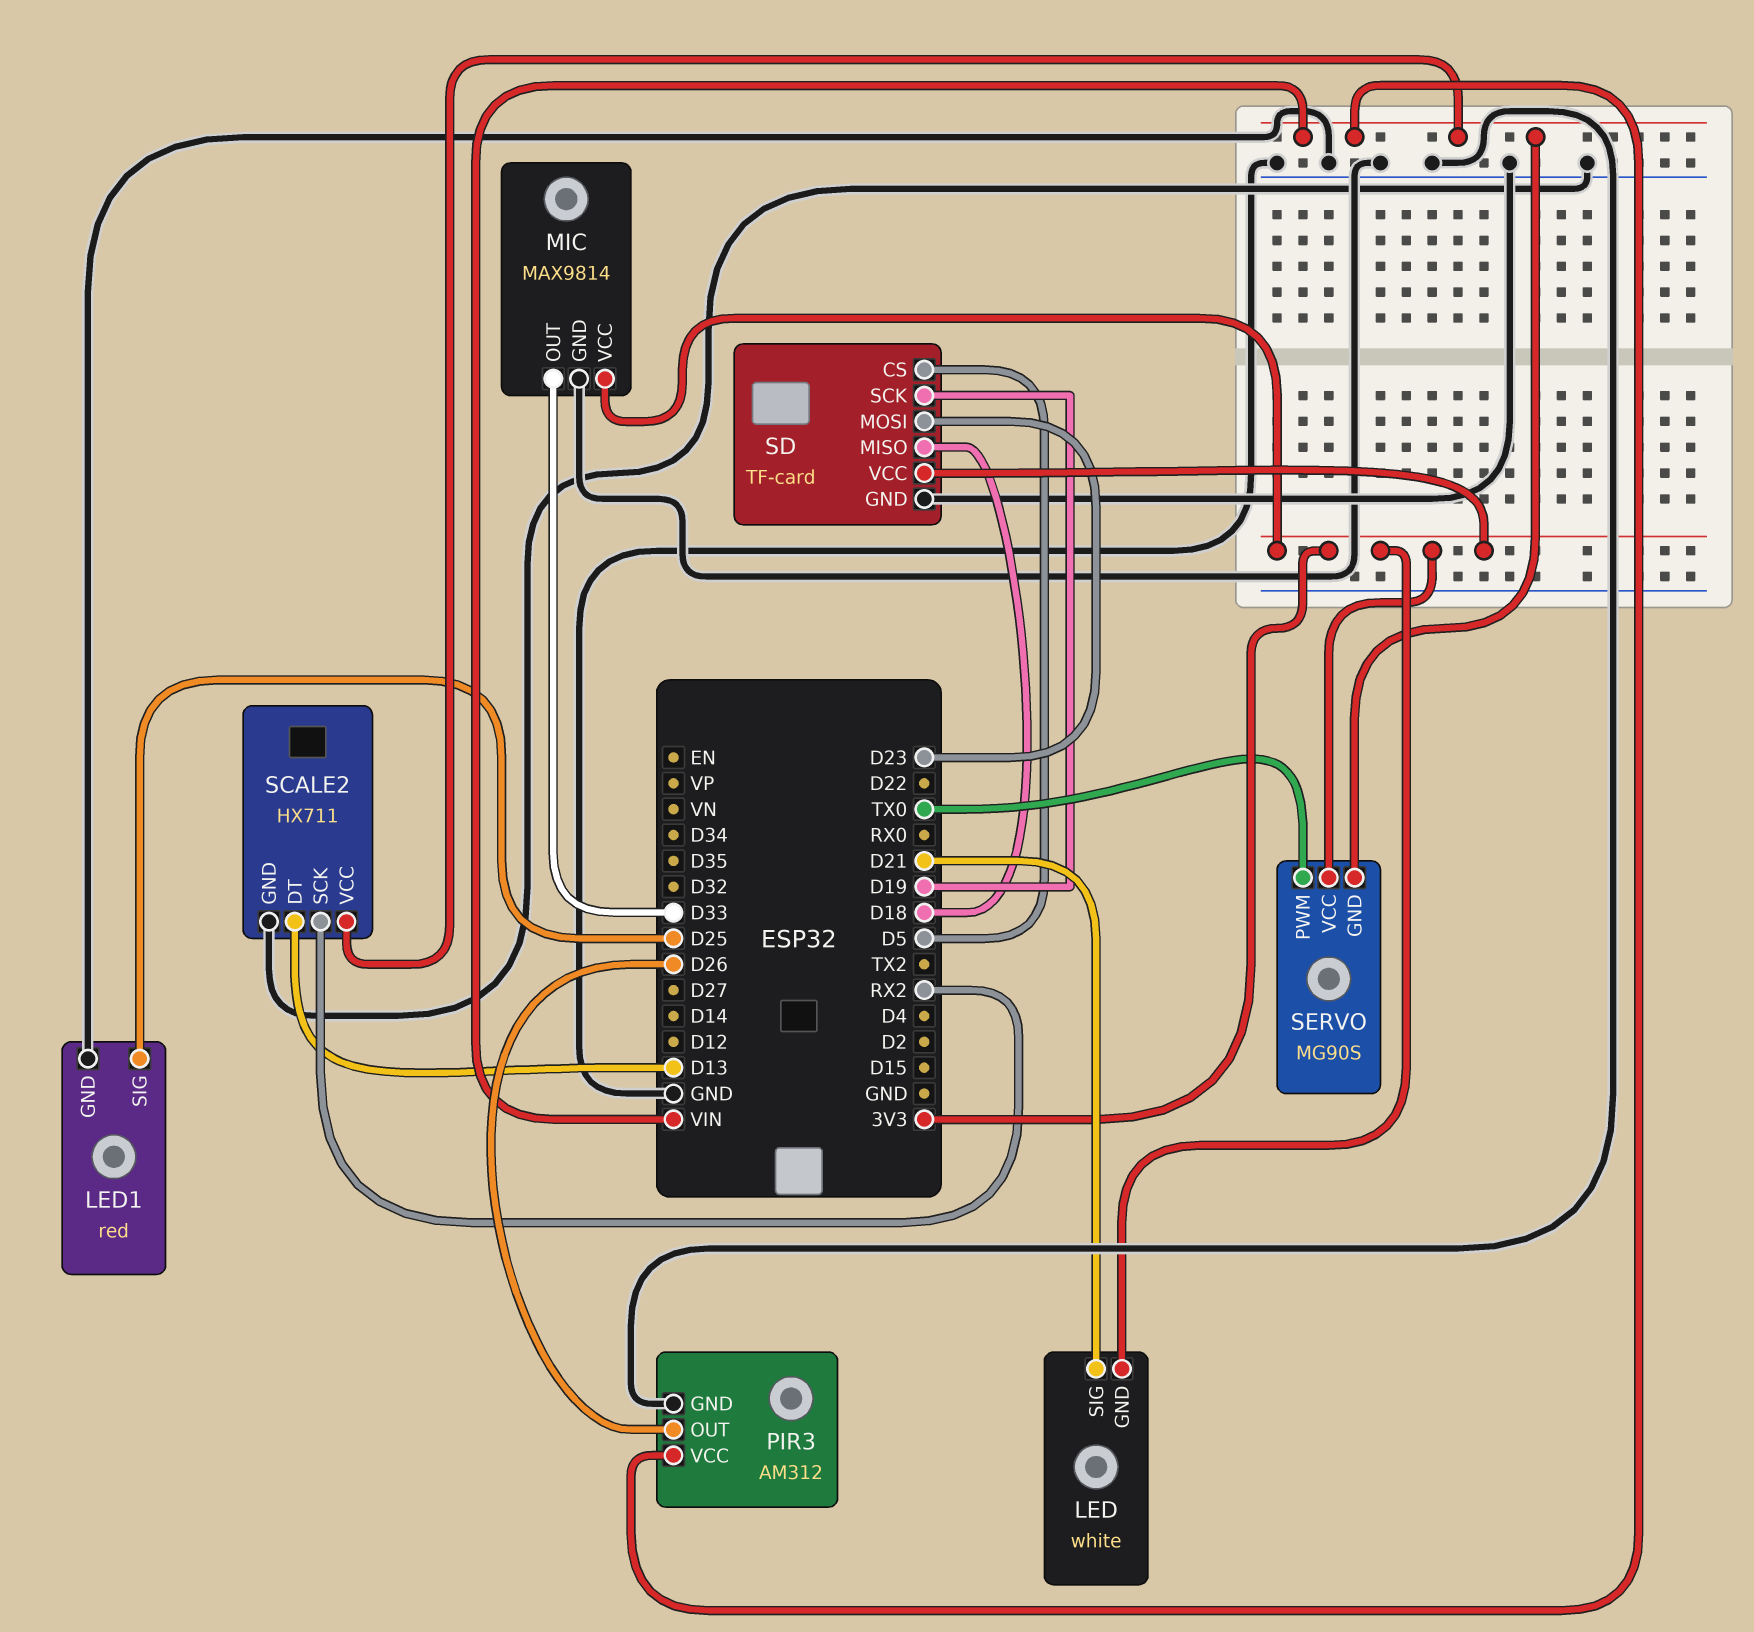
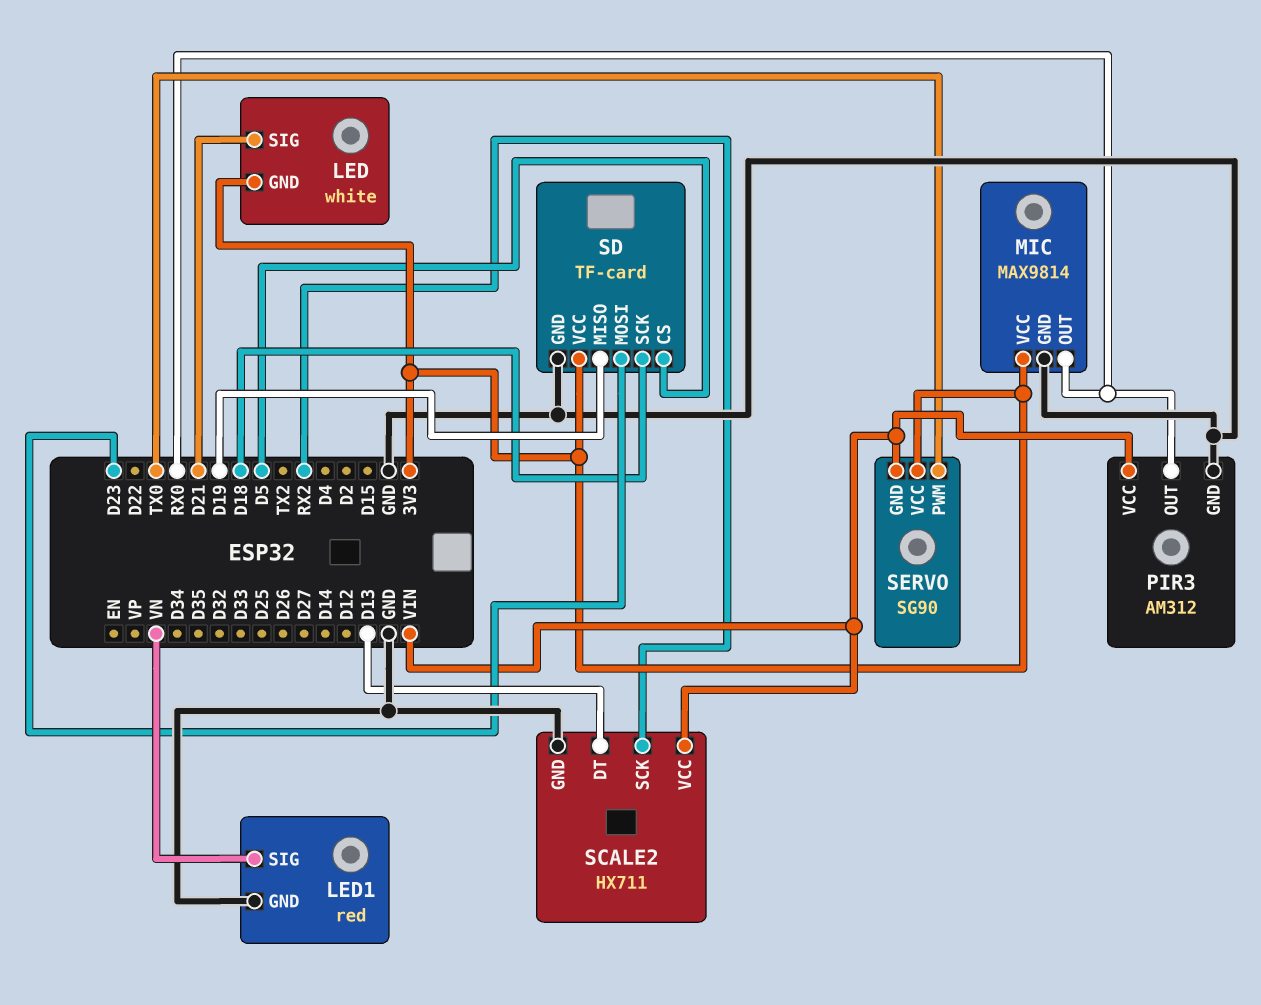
LED1 pin SIG: D25 -> VN
MIC pin OUT: D33 -> RX0
PIR3 pin OUT: D26 -> RX0
SD pin MISO: D18 -> D19
SD pin SCK: D19 -> D18
SERVO: MG90S -> SG90

